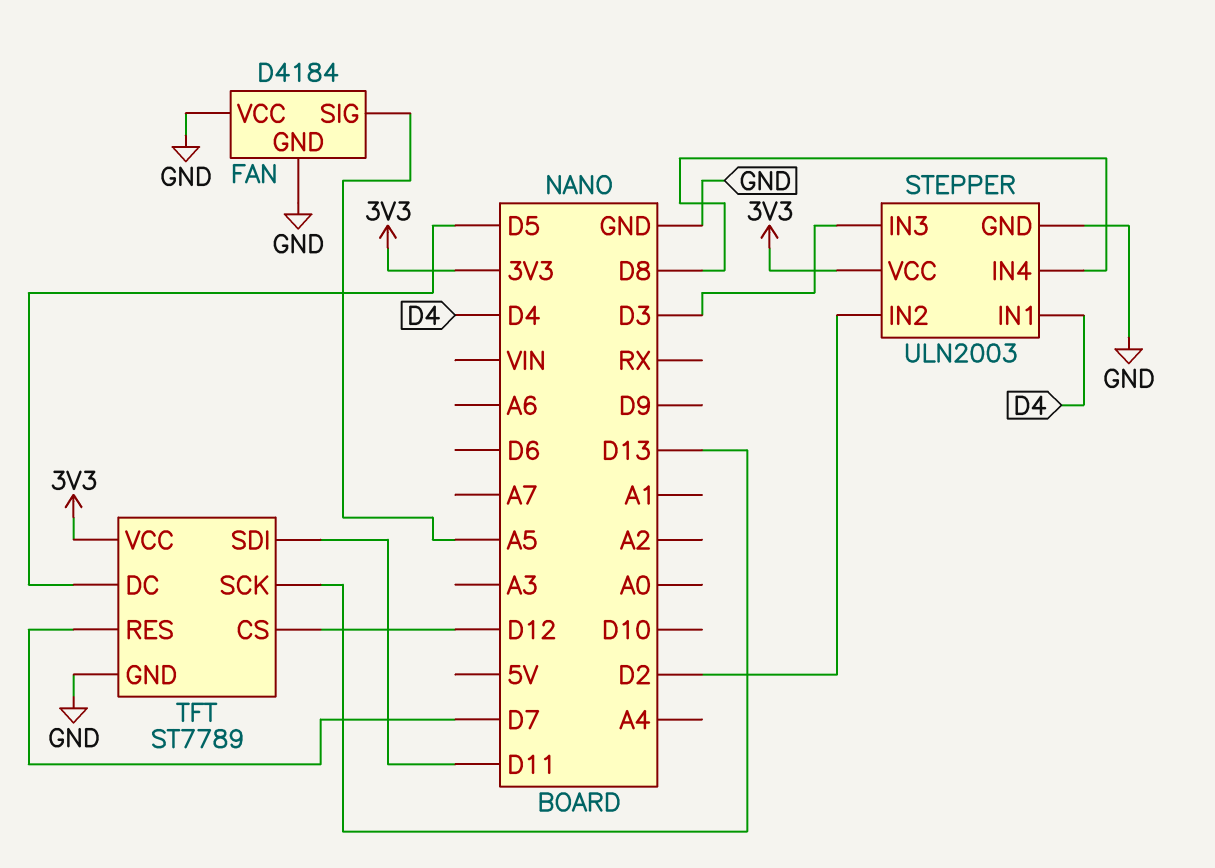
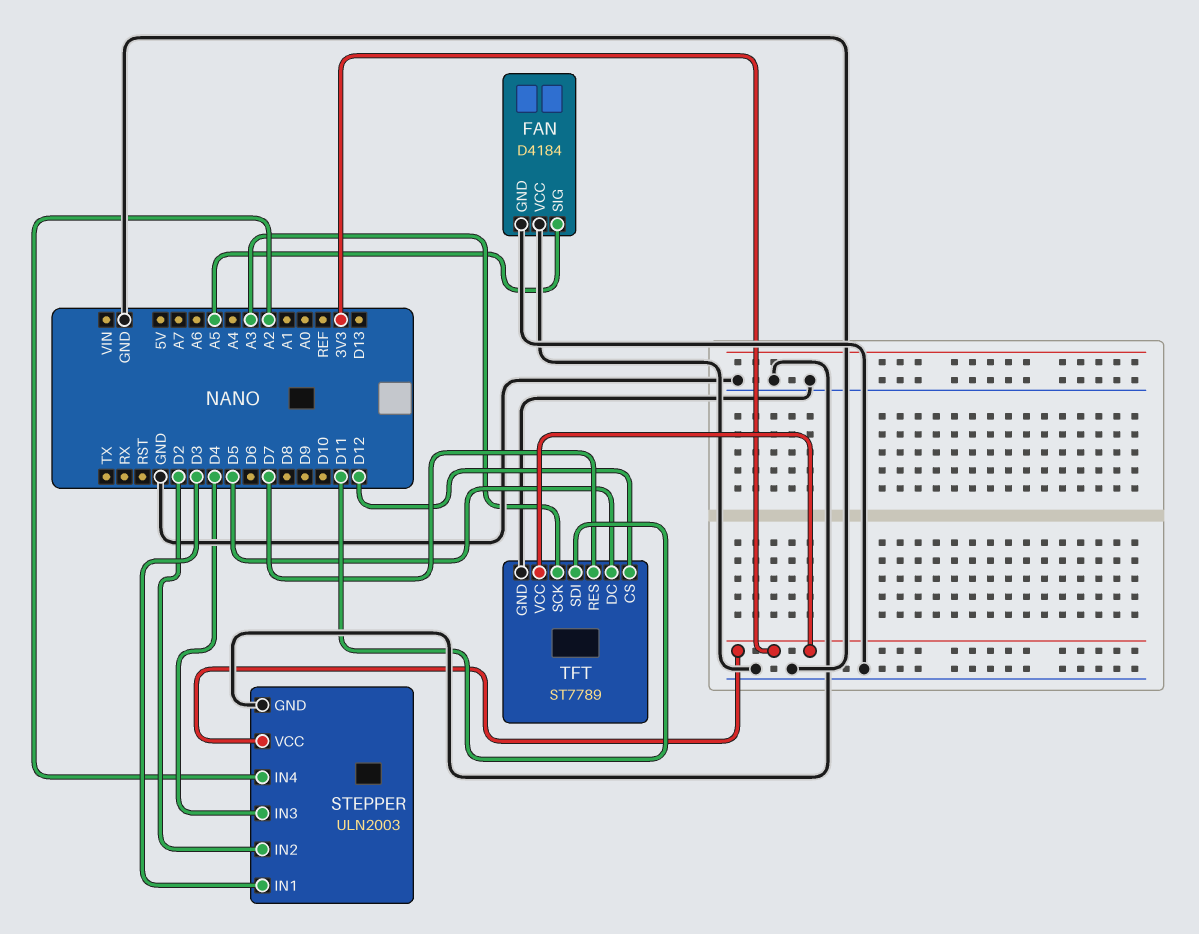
STEPPER pin IN1: D4 -> D3
STEPPER pin IN3: D3 -> D4
STEPPER pin IN4: D8 -> A2
TFT pin SCK: D13 -> A3

